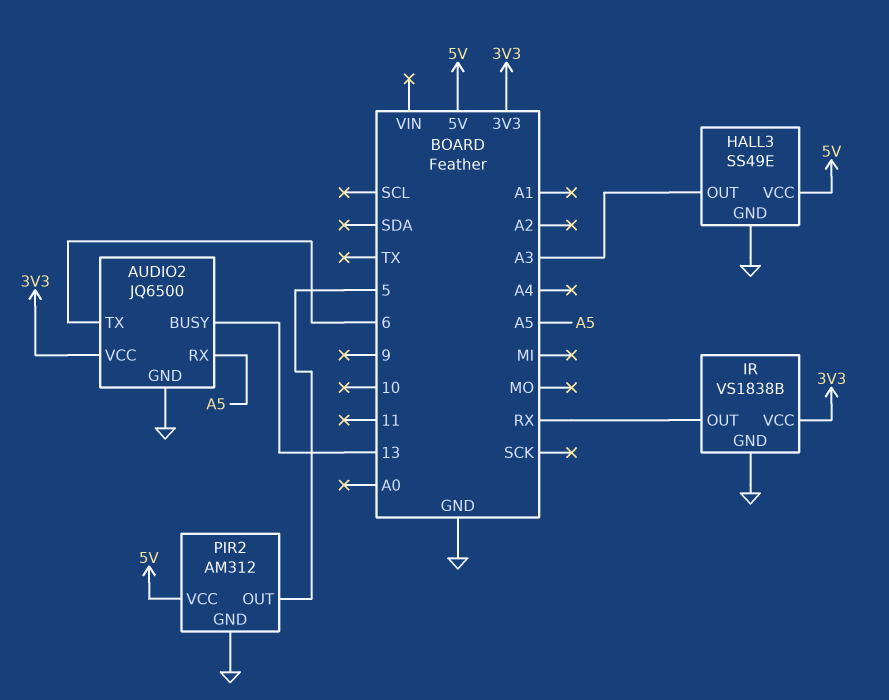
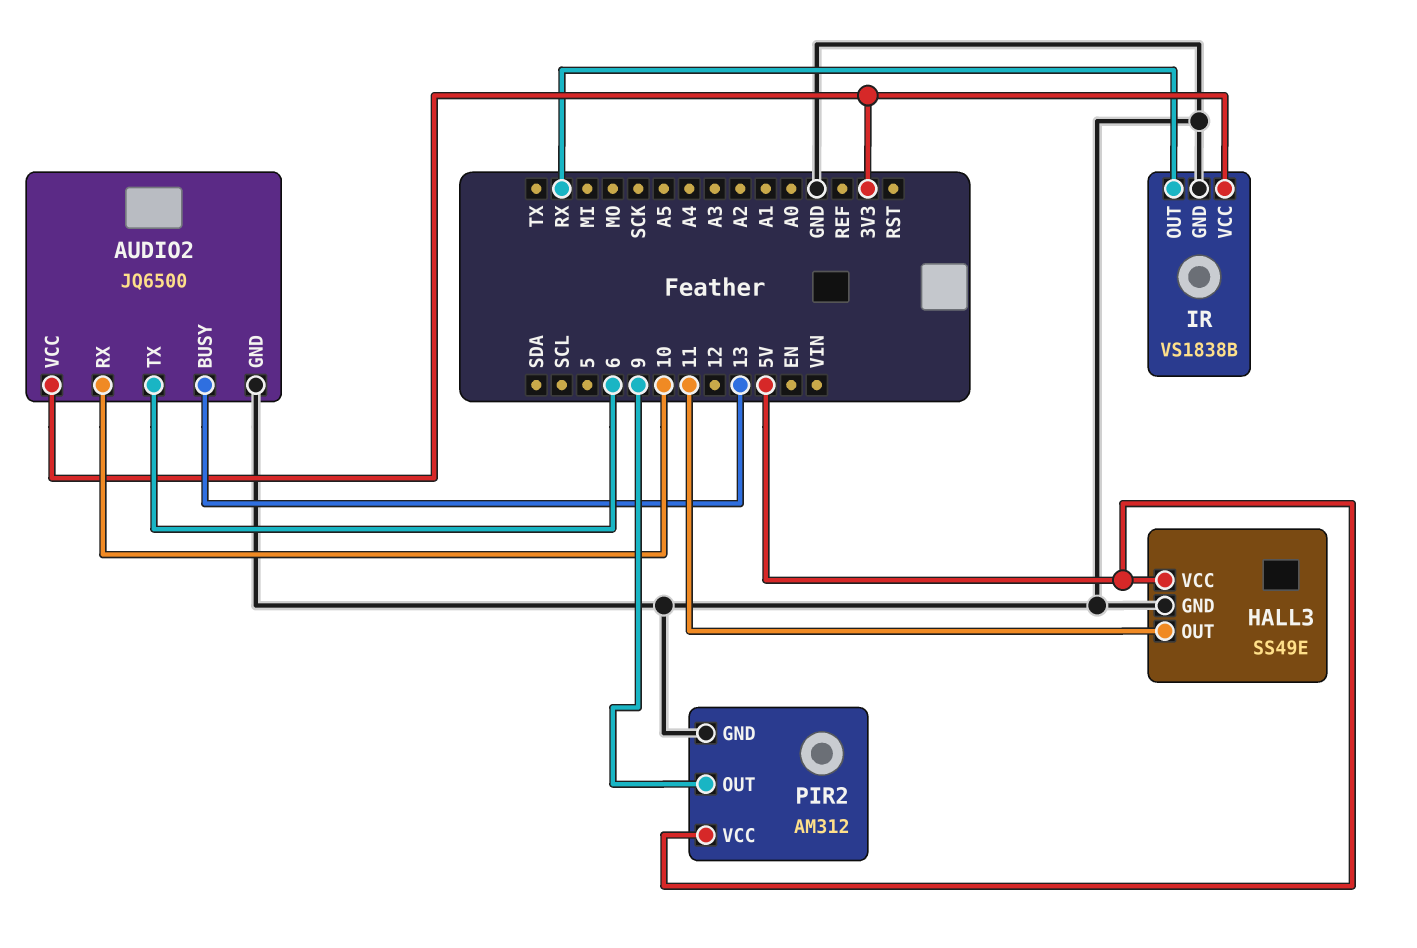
AUDIO2 pin RX: A5 -> 10
HALL3 pin OUT: A3 -> 11
PIR2 pin OUT: 5 -> 9

